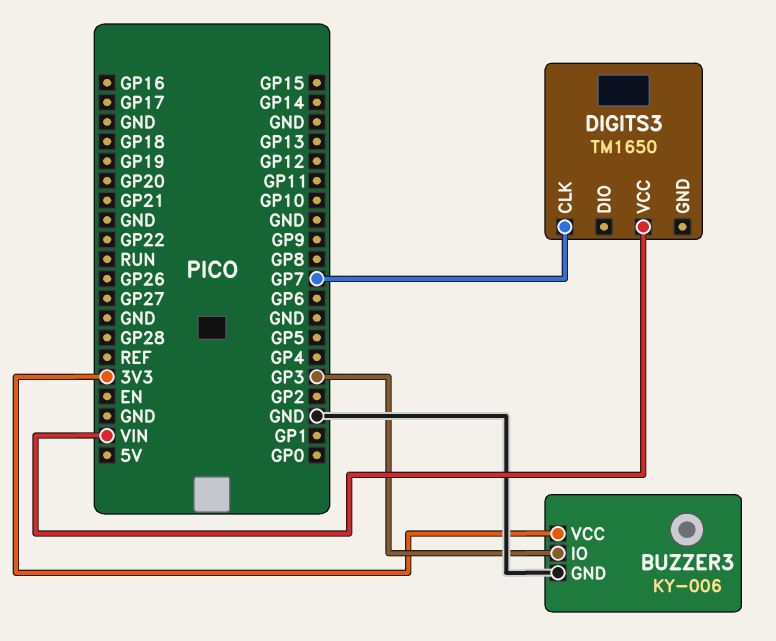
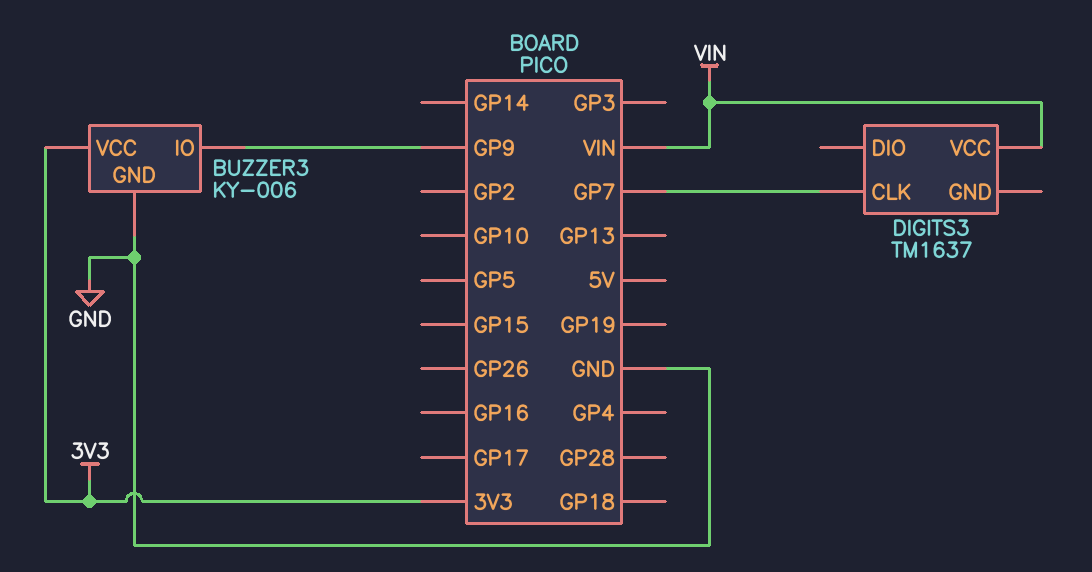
BUZZER3 pin IO: GP3 -> GP9
DIGITS3: TM1650 -> TM1637

